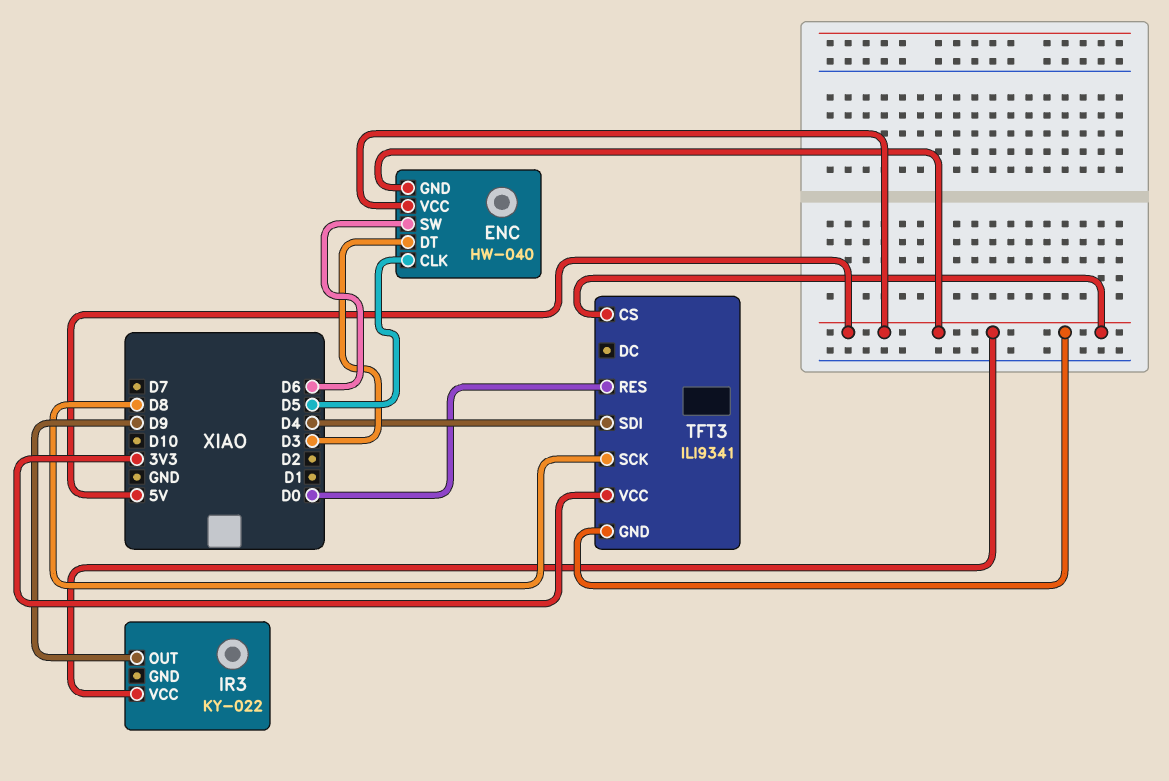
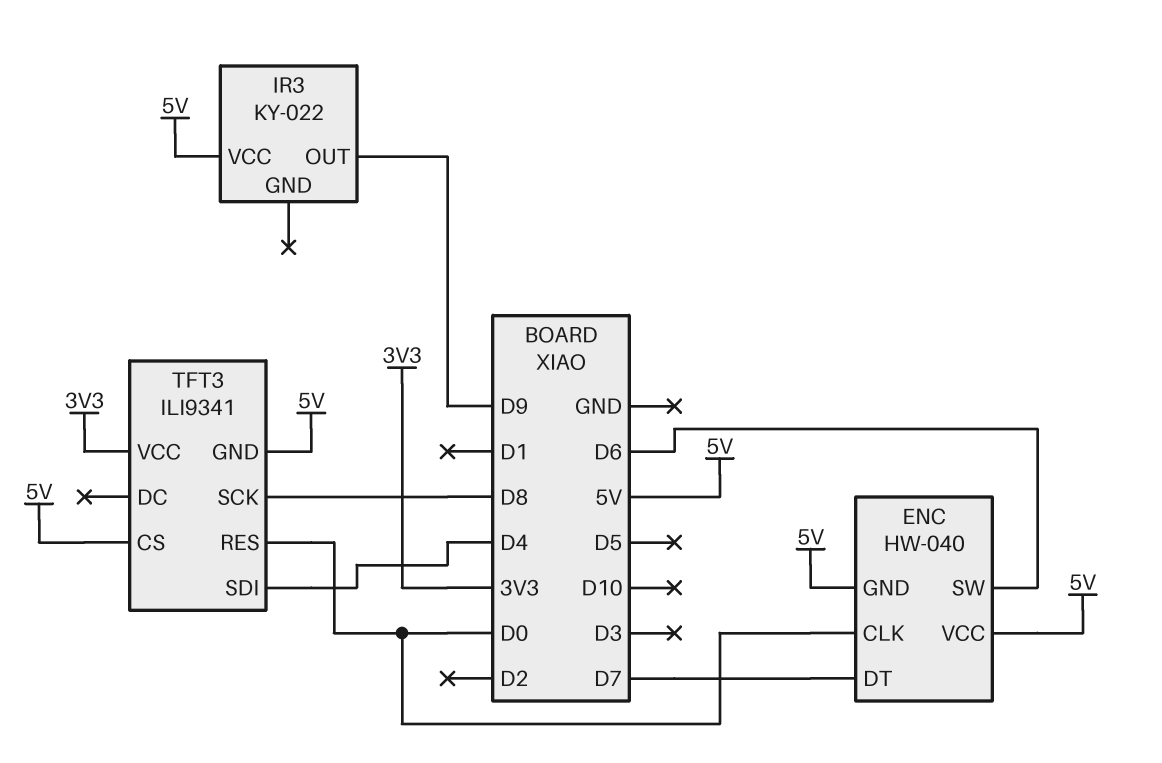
ENC pin CLK: D5 -> D0
ENC pin DT: D3 -> D7

